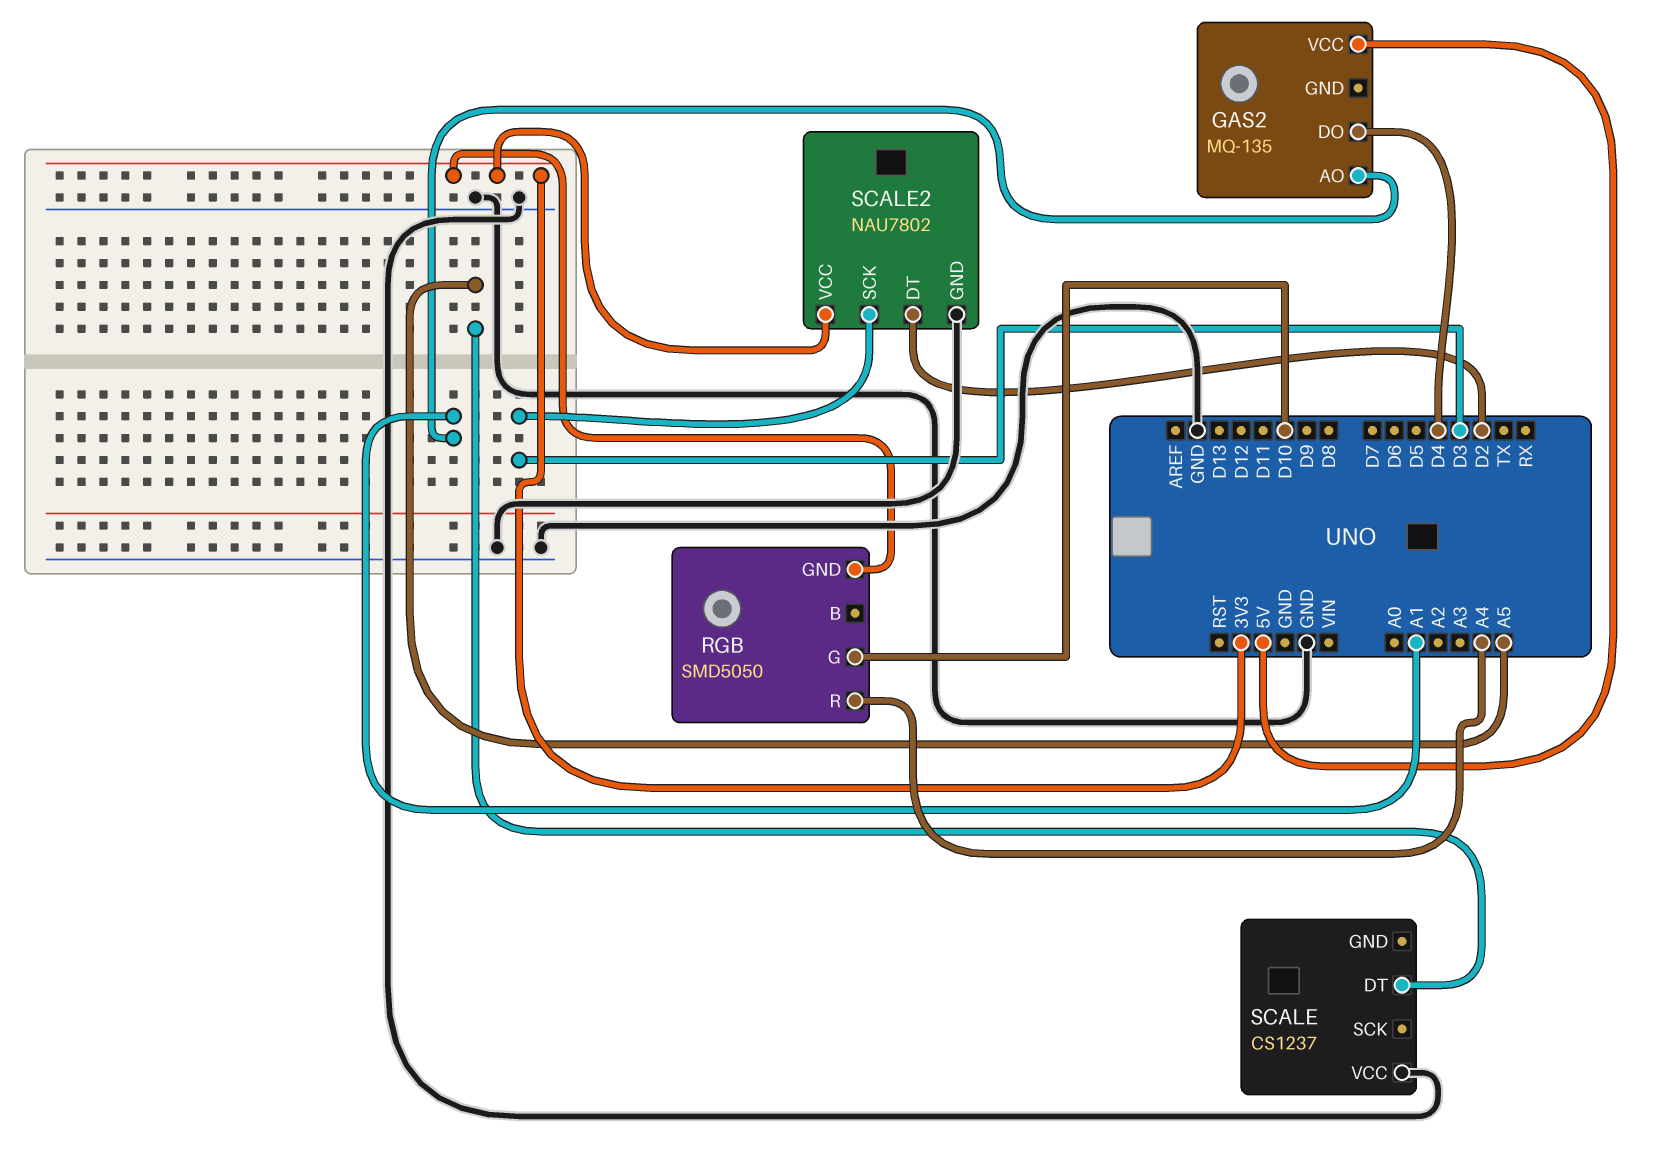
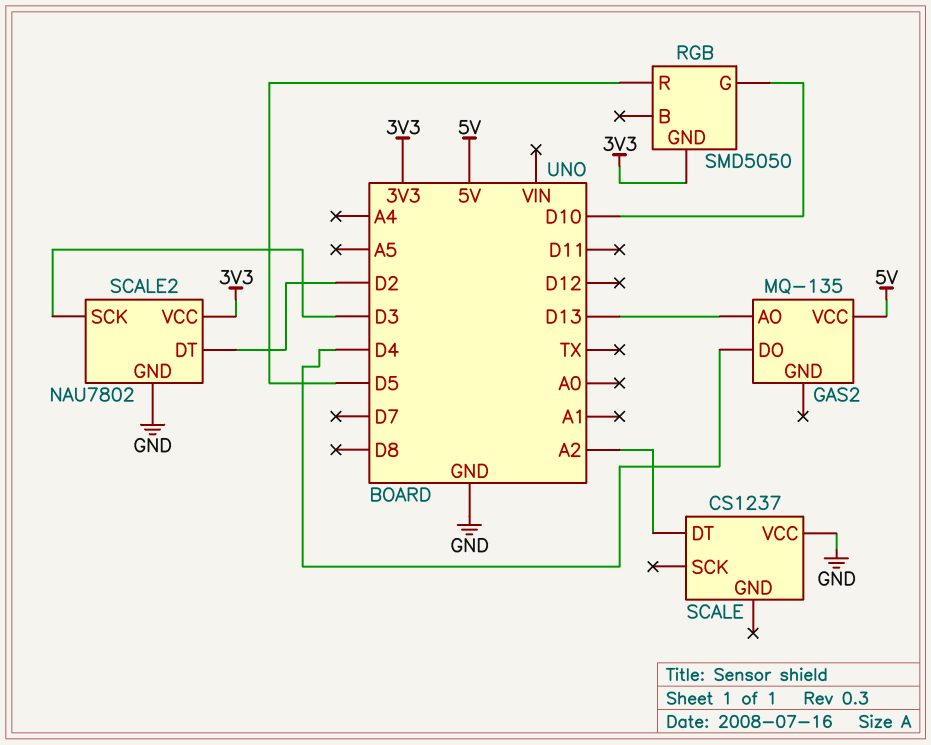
GAS2 pin AO: A1 -> D13
RGB pin R: A4 -> D5
SCALE pin DT: A5 -> A2

